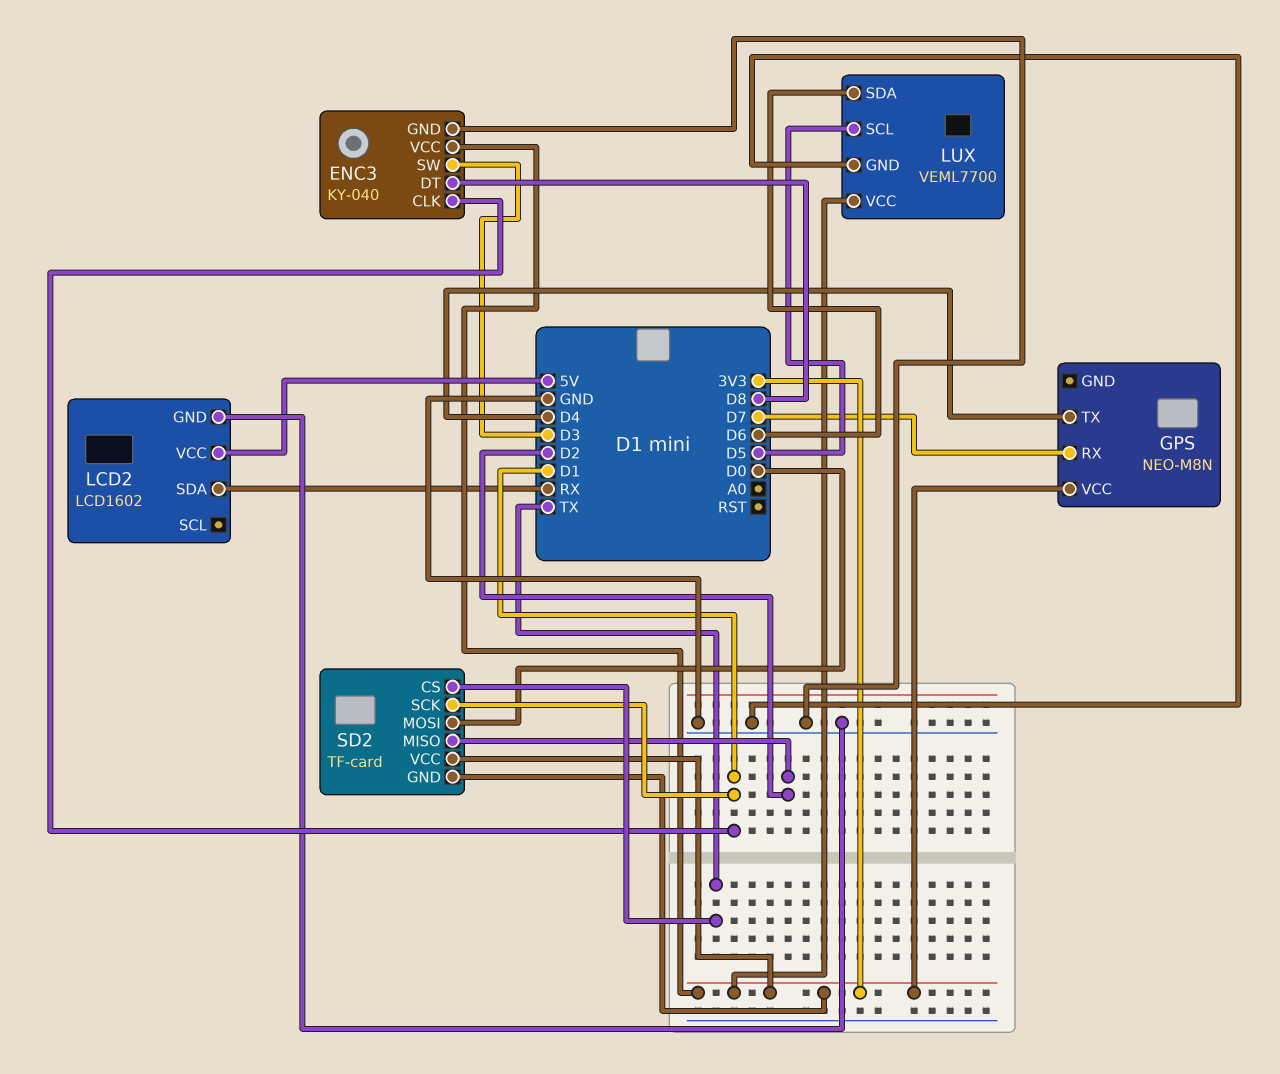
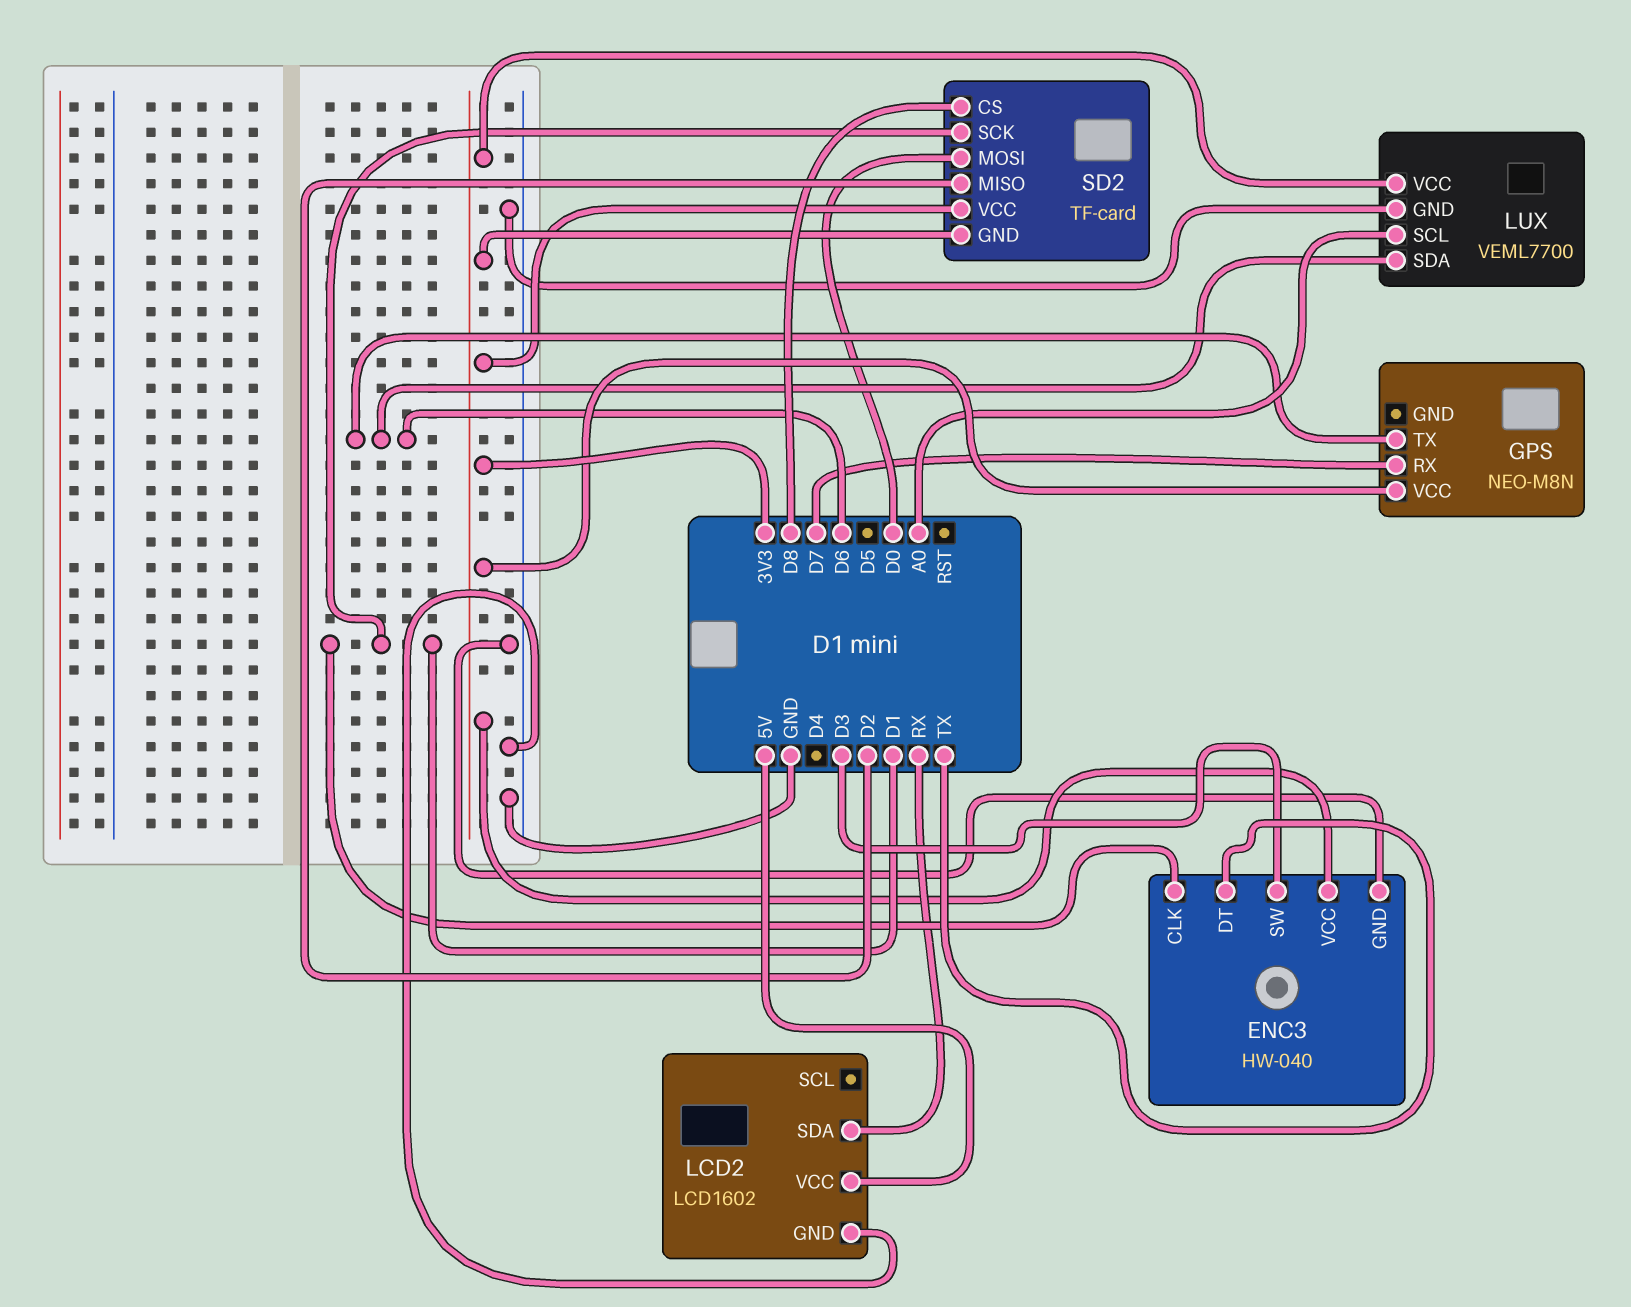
ENC3: KY-040 -> HW-040
ENC3 pin DT: D8 -> TX
GPS pin TX: D4 -> D6
LUX pin SCL: D5 -> A0
SD2 pin CS: TX -> D8

